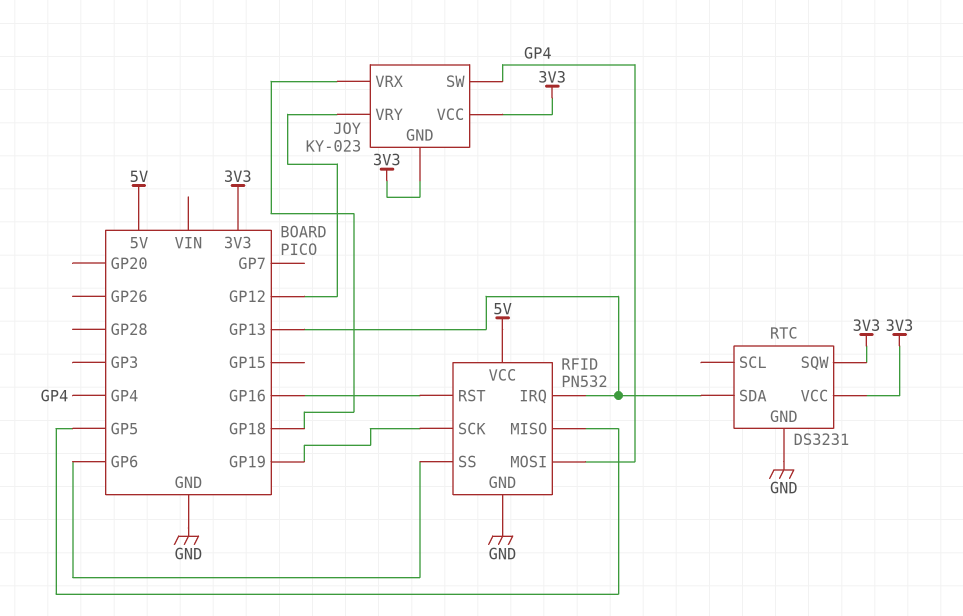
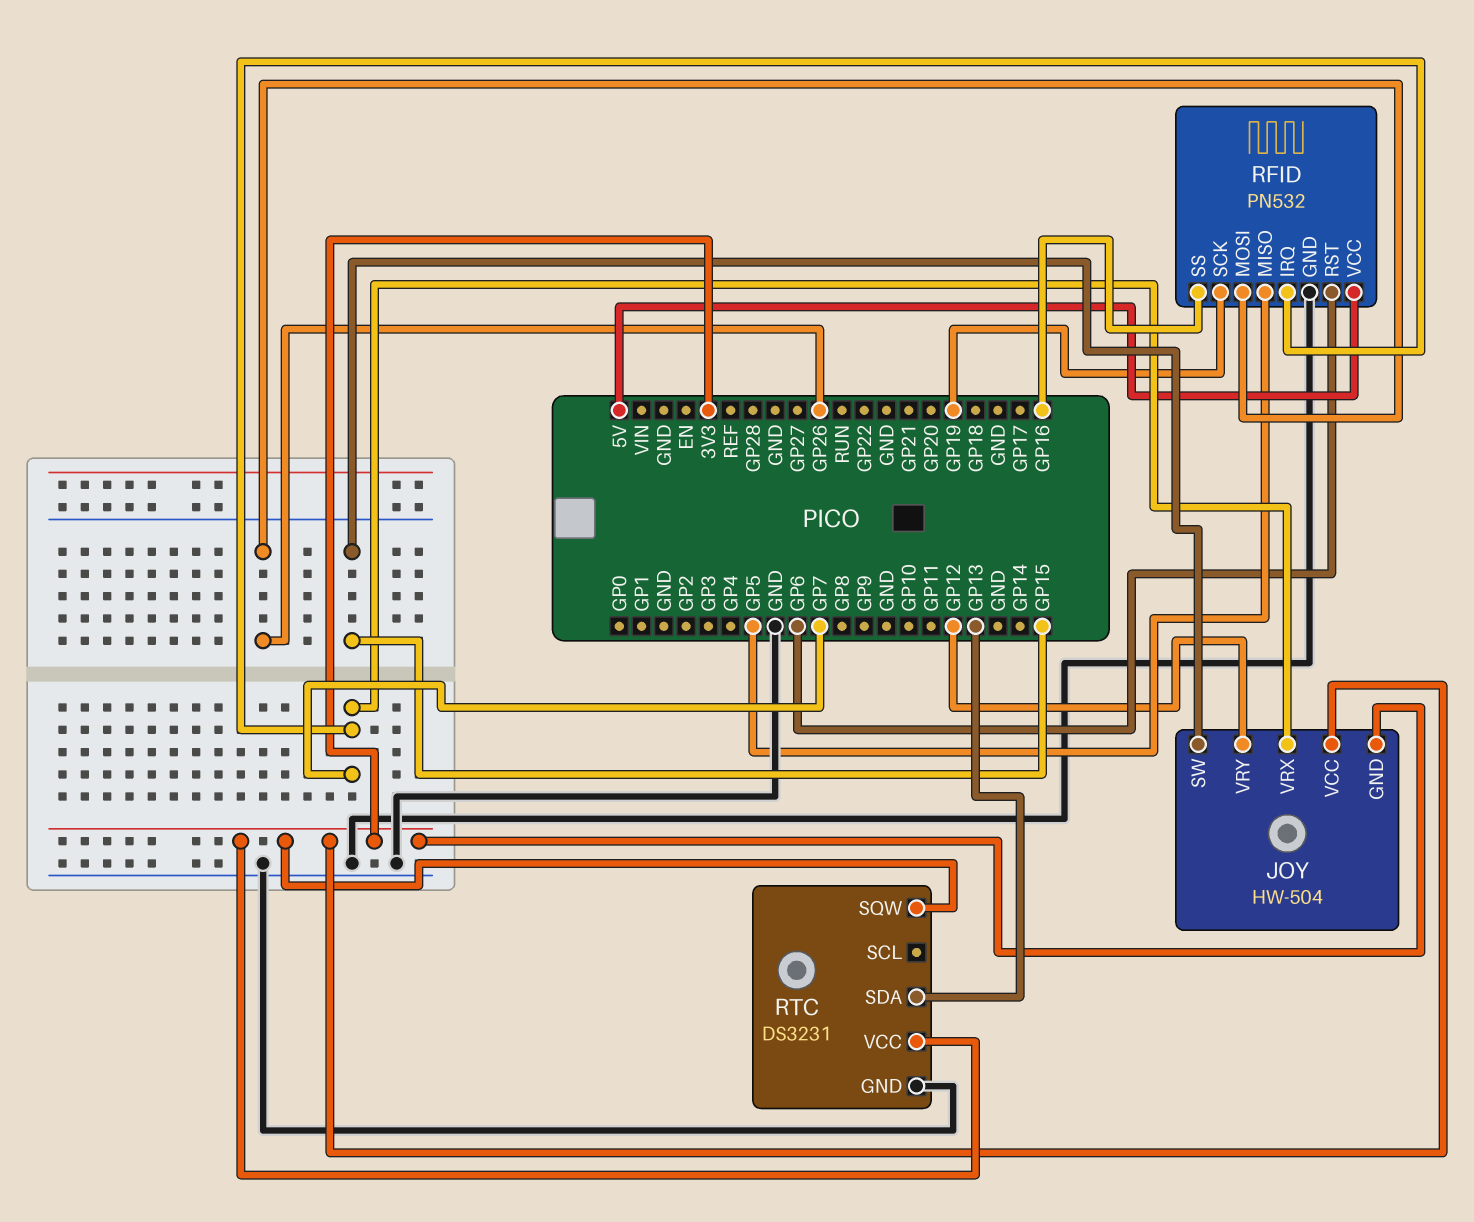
JOY: KY-023 -> HW-504
JOY pin SW: GP4 -> GP15
JOY pin VRX: GP18 -> GP7
RFID pin IRQ: GP13 -> GP7
RFID pin MOSI: GP4 -> GP26
RFID pin RST: GP16 -> GP6
RFID pin SS: GP6 -> GP16

